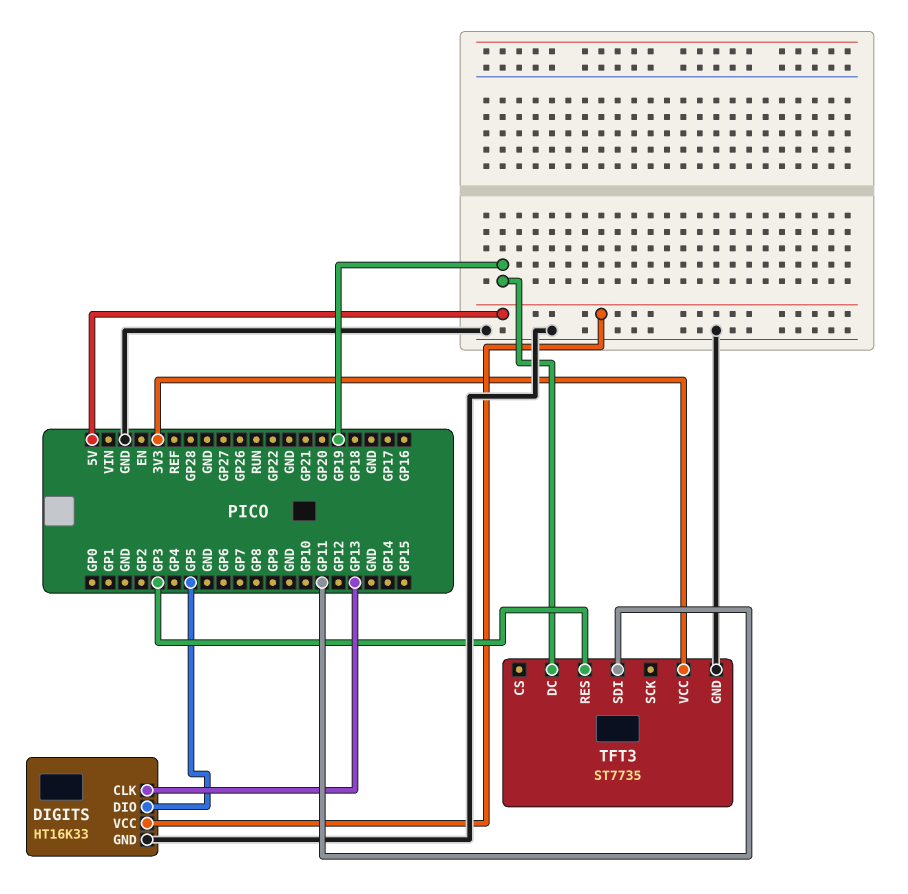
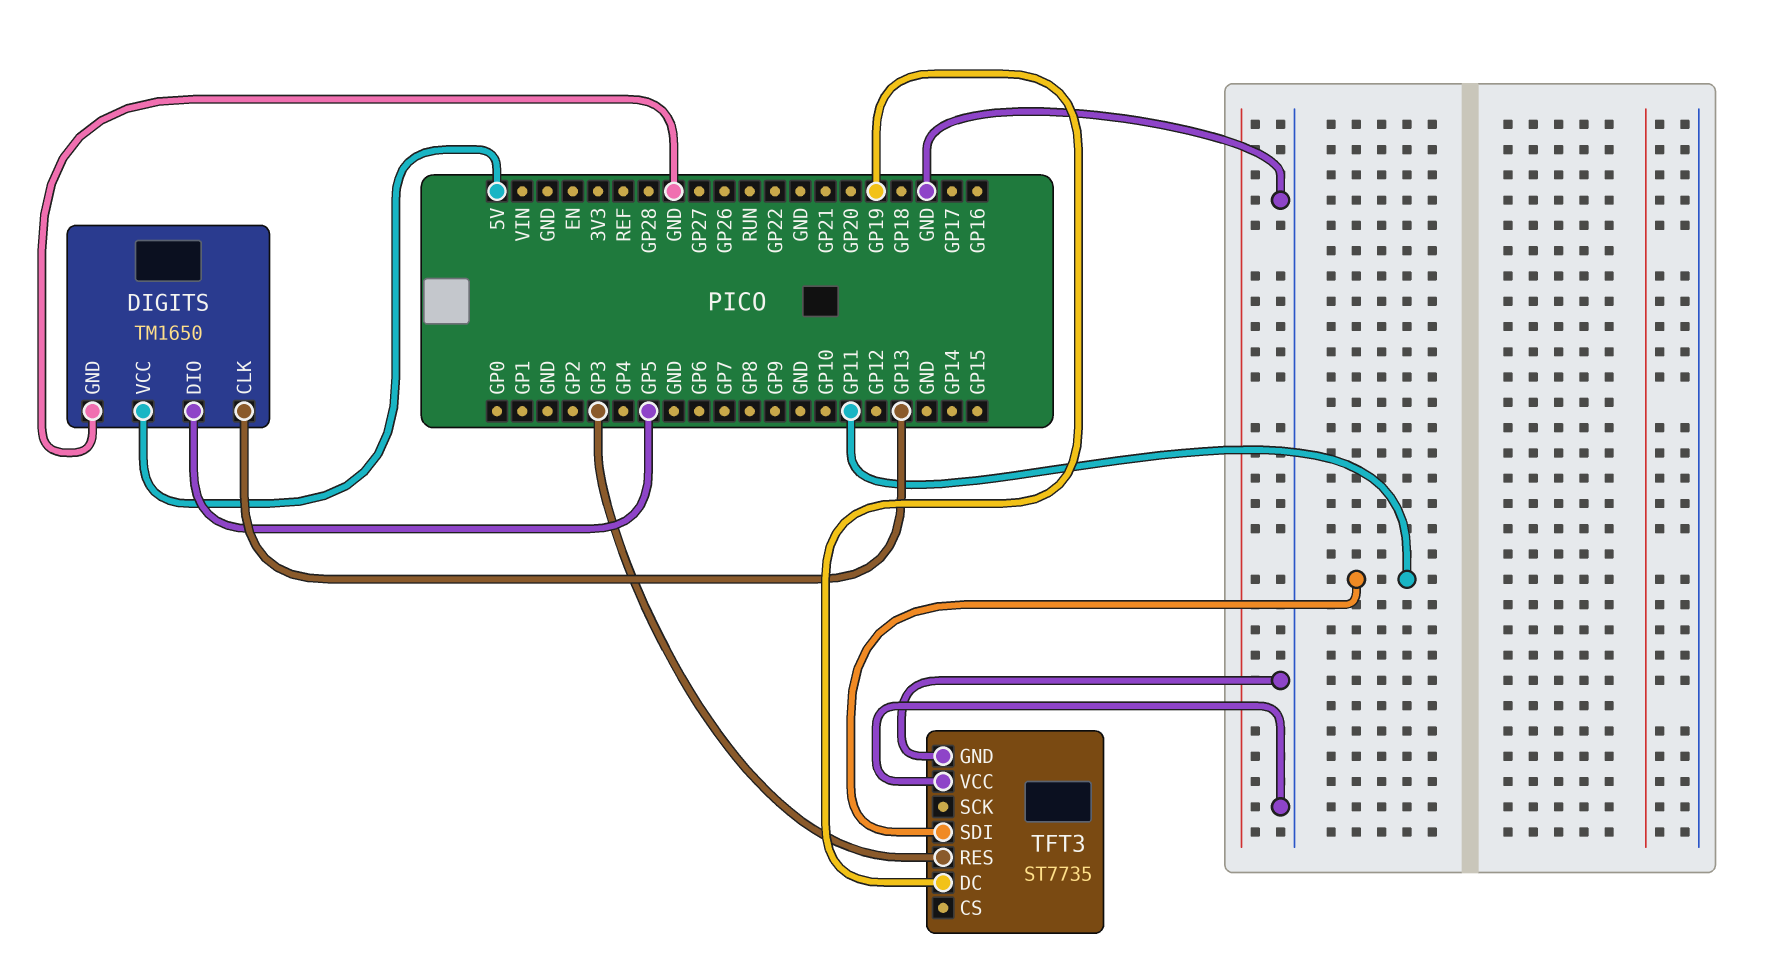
DIGITS: HT16K33 -> TM1650
TFT3 pin VCC: 3V3 -> GND

